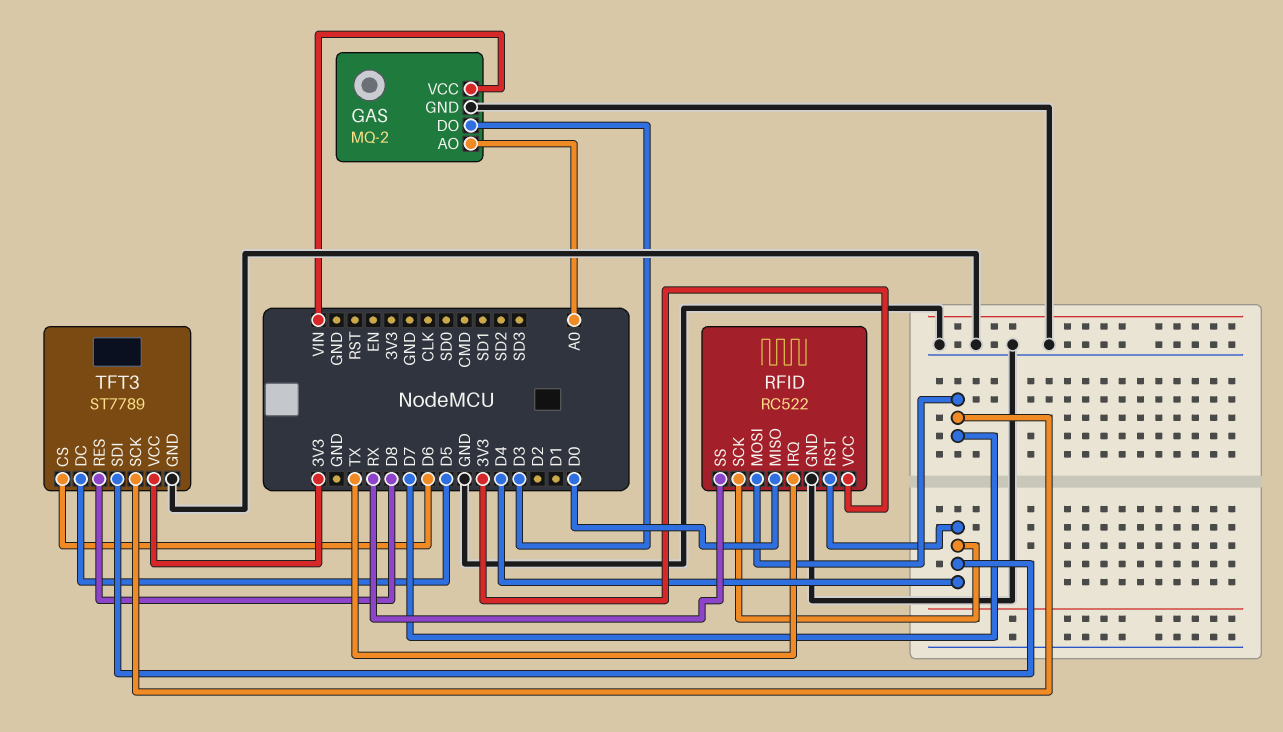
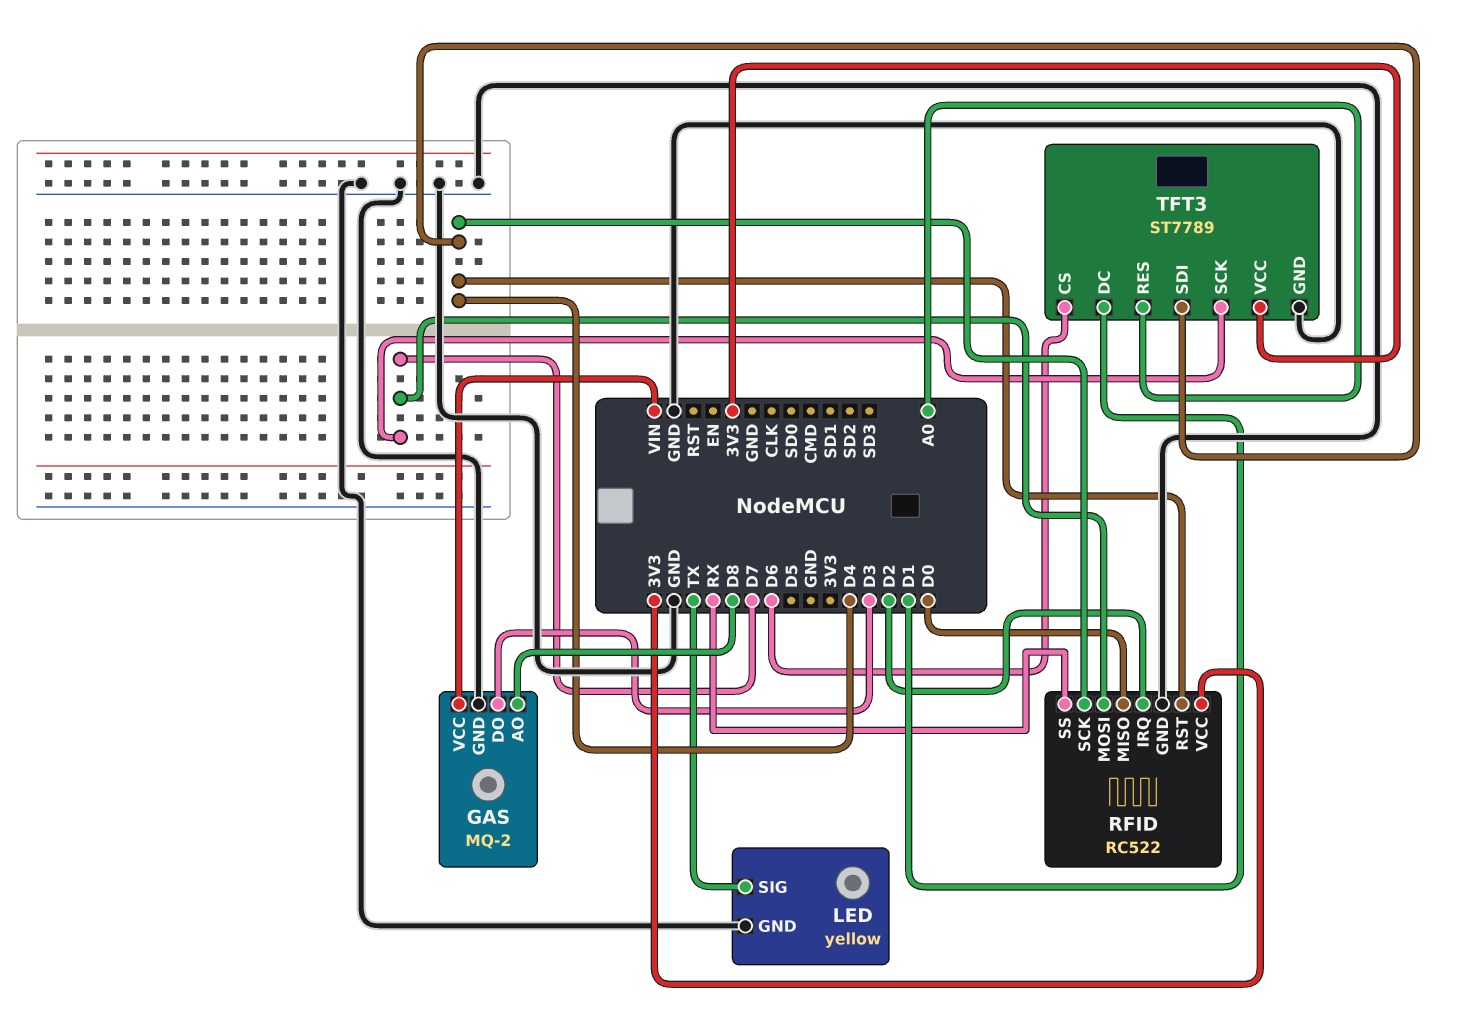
GAS pin AO: A0 -> D8
LED: none -> yellow
LED pin GND: none -> GND
LED pin SIG: none -> TX
RFID pin IRQ: TX -> D2
TFT3 pin DC: D5 -> D1
TFT3 pin RES: D8 -> A0

